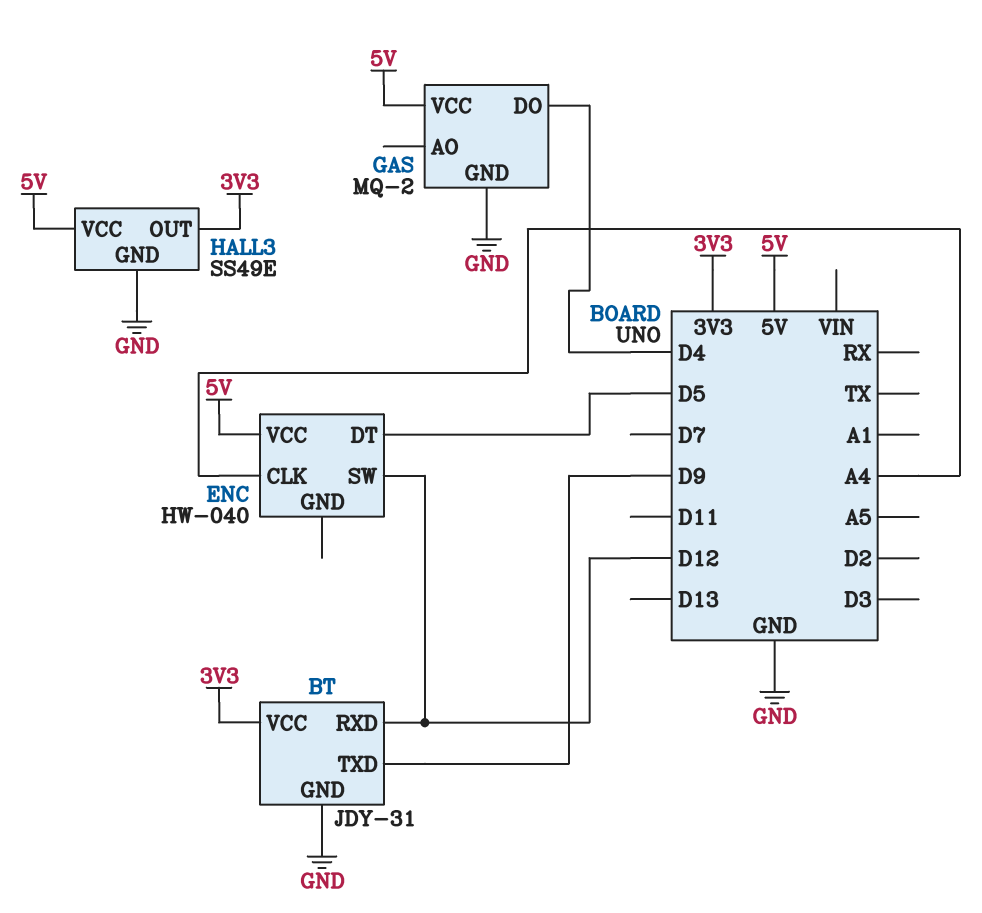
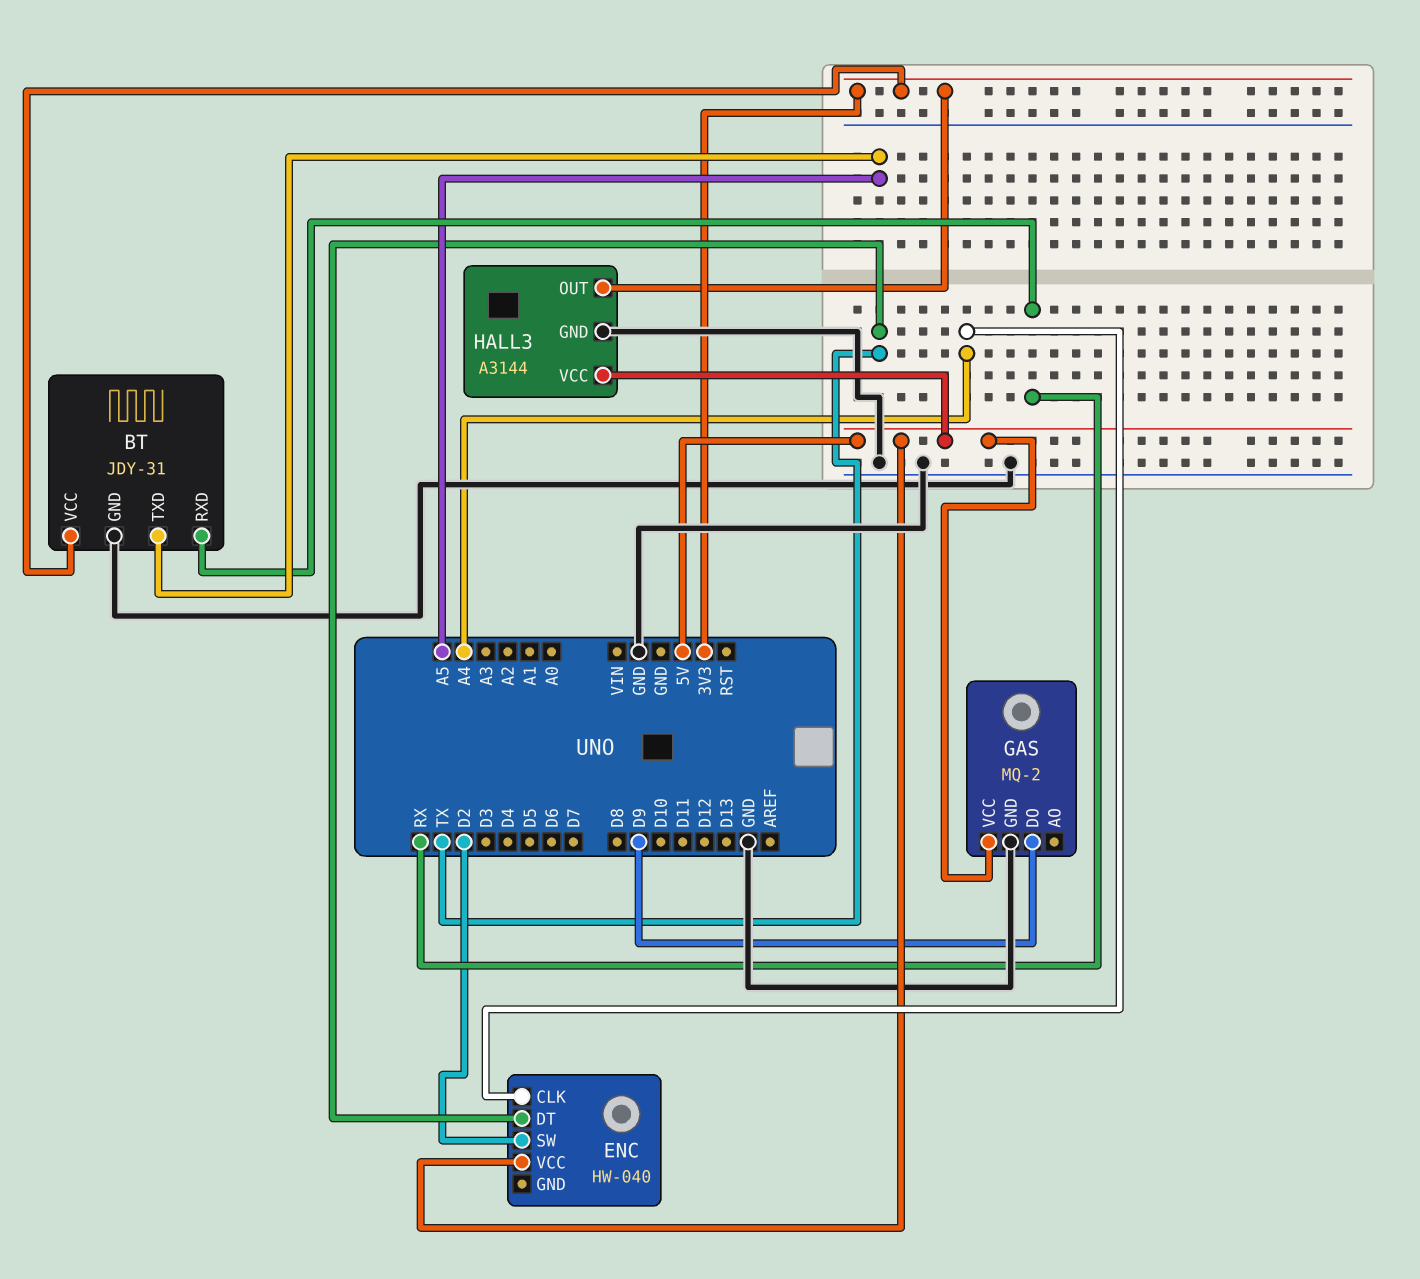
BT pin RXD: D12 -> RX
BT pin TXD: D9 -> A5
ENC pin DT: D5 -> TX
ENC pin SW: D12 -> D2
GAS pin DO: D4 -> D9
HALL3: SS49E -> A3144

